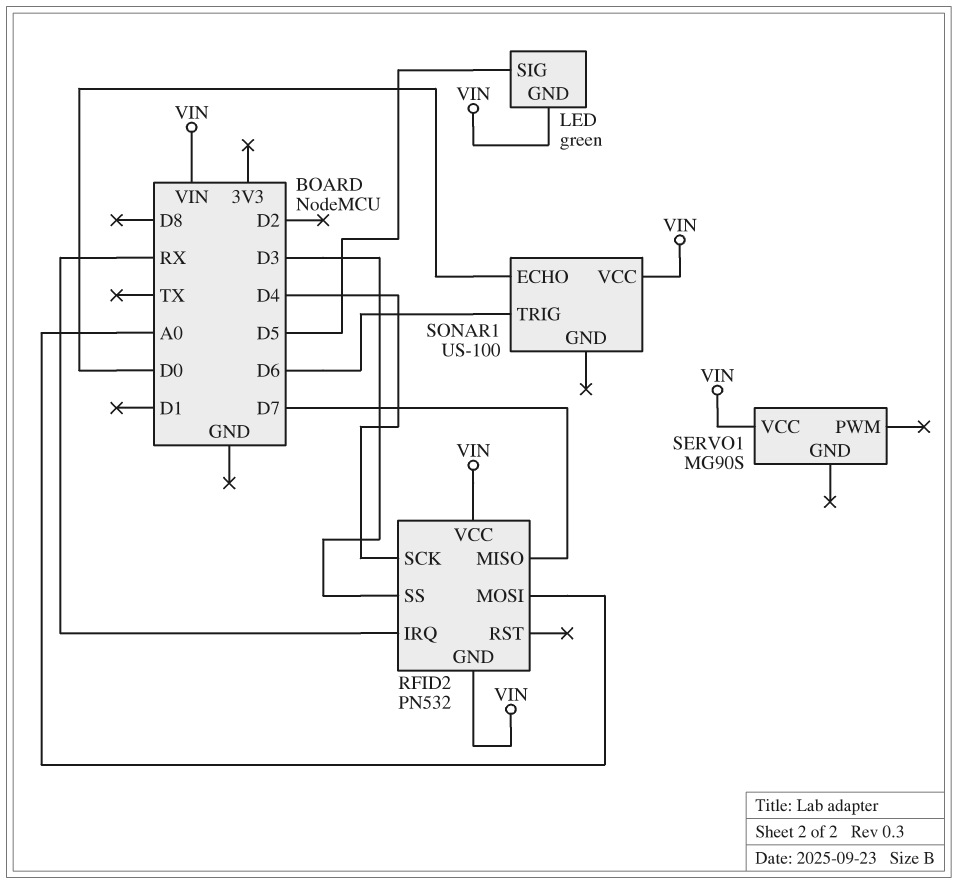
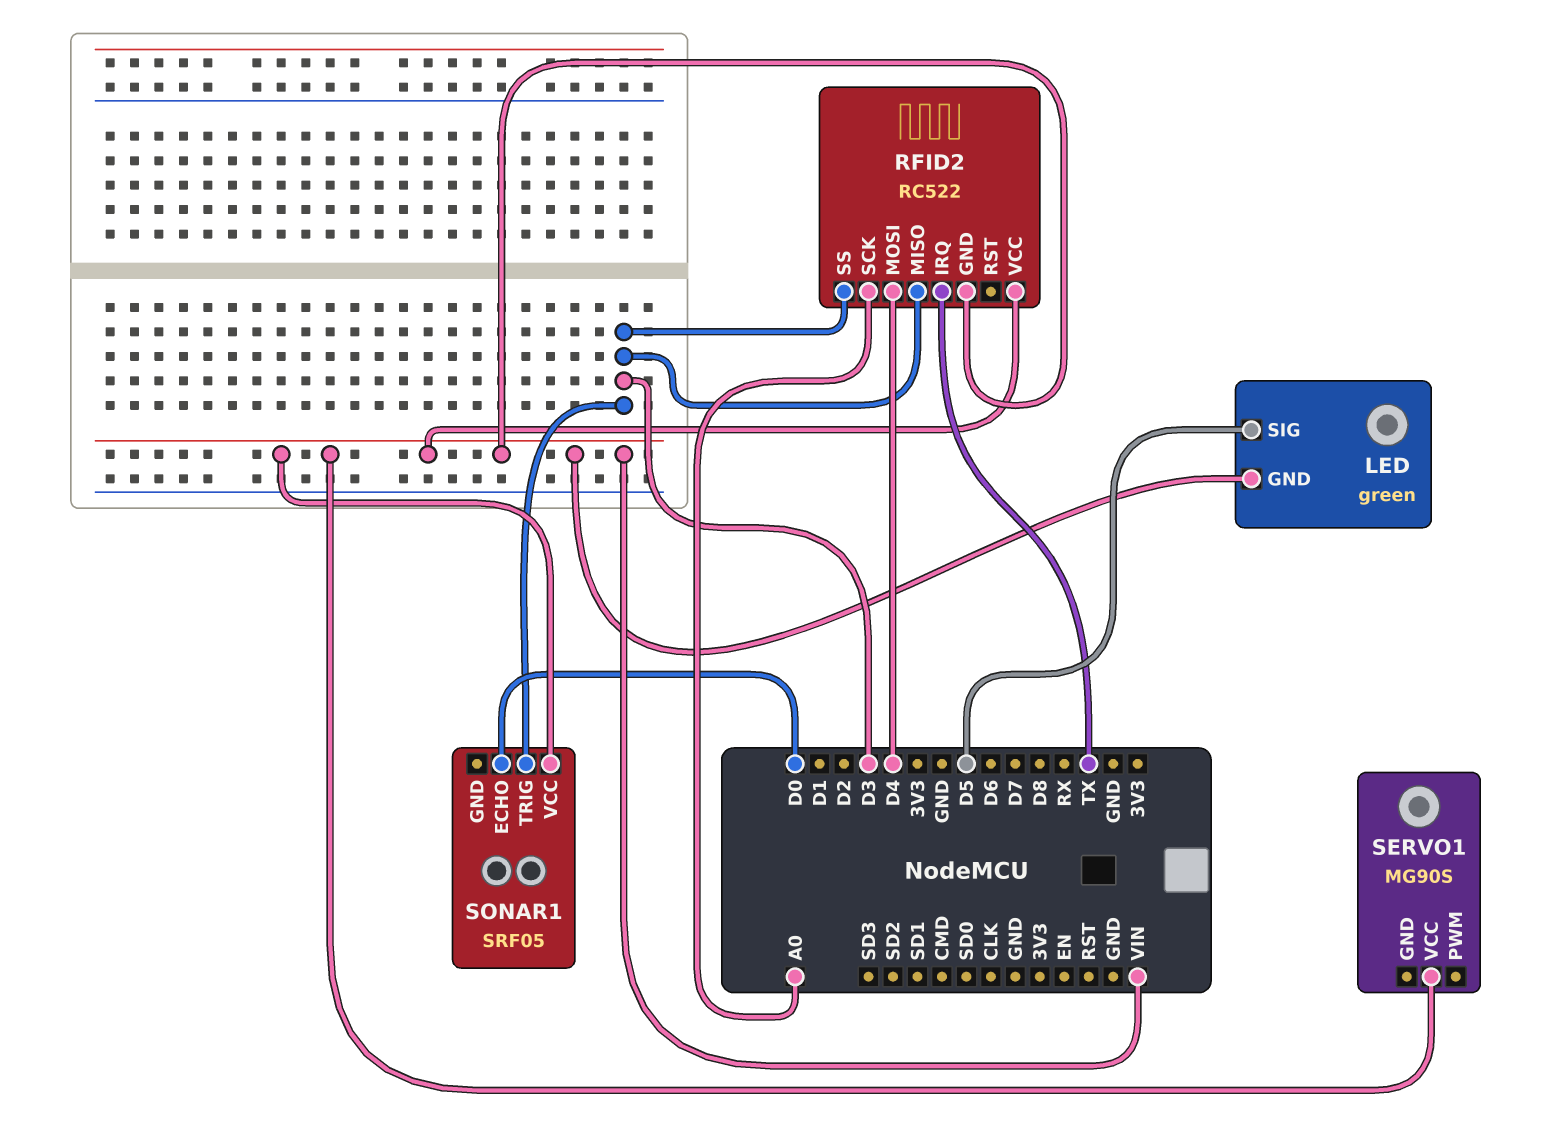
RFID2: PN532 -> RC522
RFID2 pin IRQ: RX -> TX
RFID2 pin MISO: D7 -> D3
RFID2 pin MOSI: A0 -> D4
RFID2 pin SCK: D4 -> A0
SONAR1: US-100 -> SRF05
SONAR1 pin TRIG: D6 -> D3

